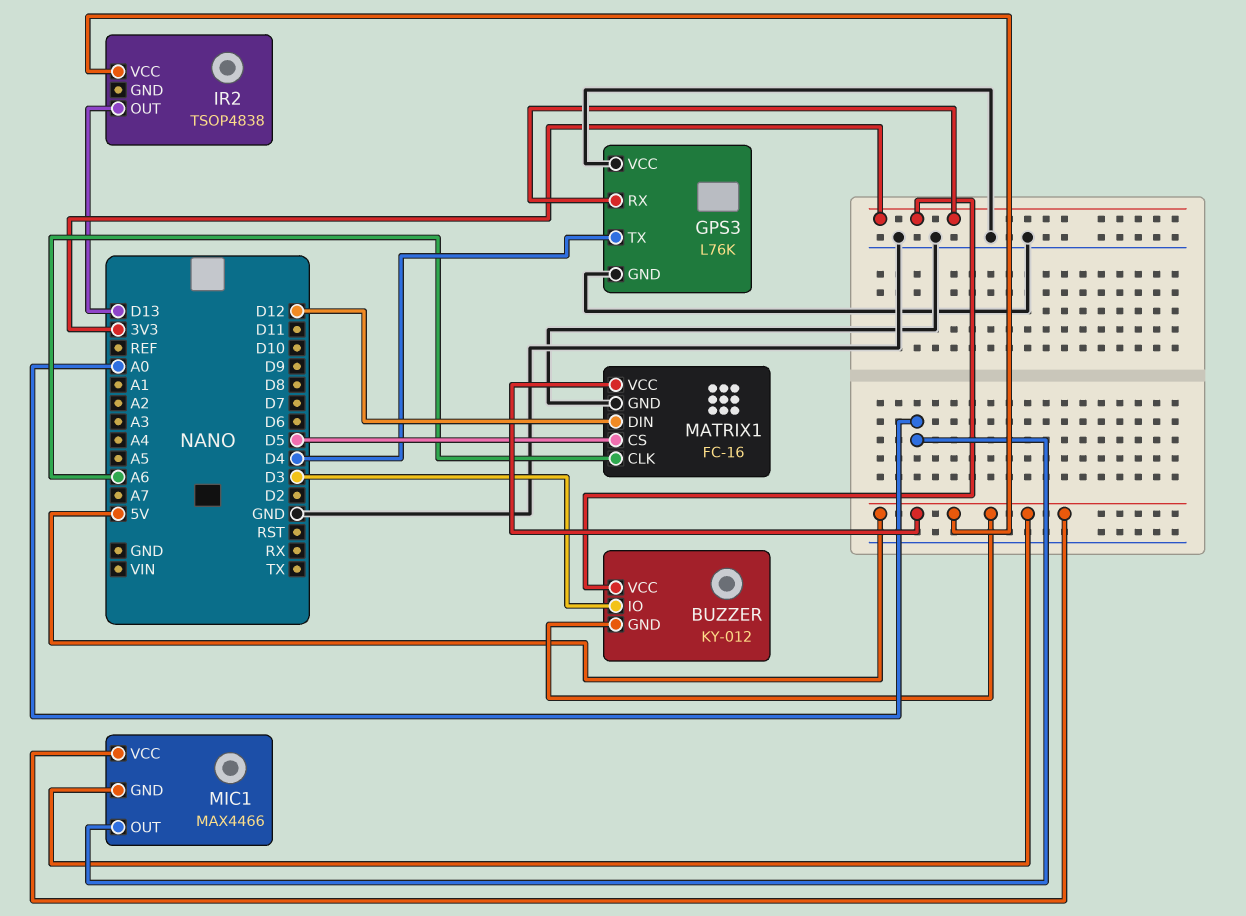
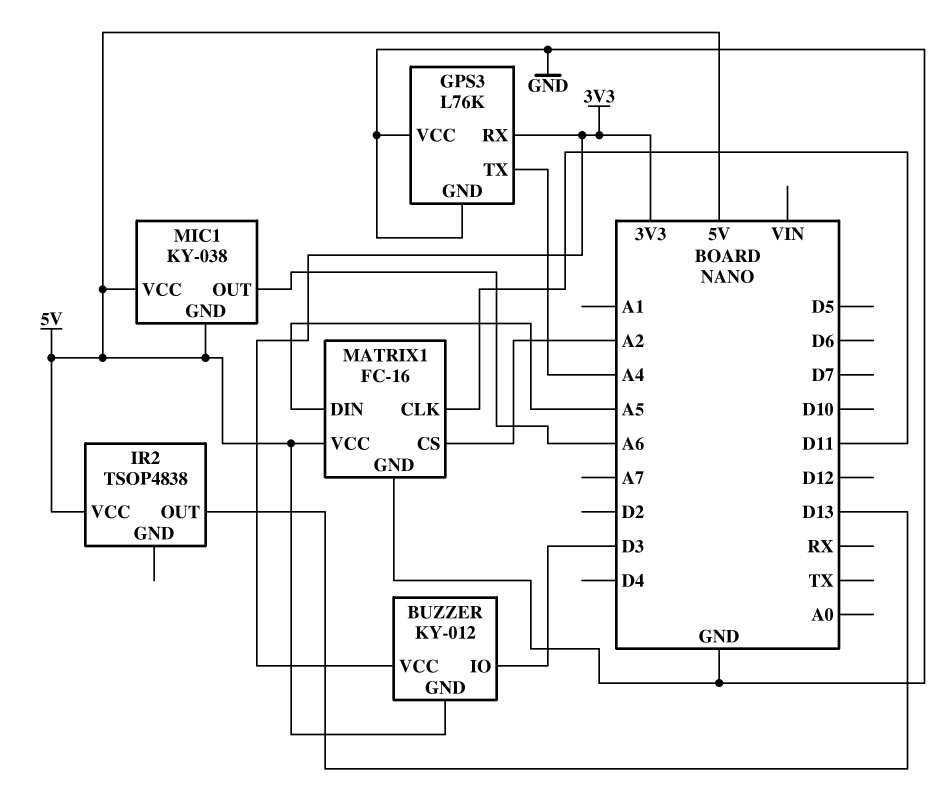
GPS3 pin TX: D4 -> A4
MATRIX1 pin CLK: A6 -> D11
MATRIX1 pin CS: D5 -> A2
MATRIX1 pin DIN: D12 -> A5
MIC1: MAX4466 -> KY-038
MIC1 pin OUT: A0 -> A6

